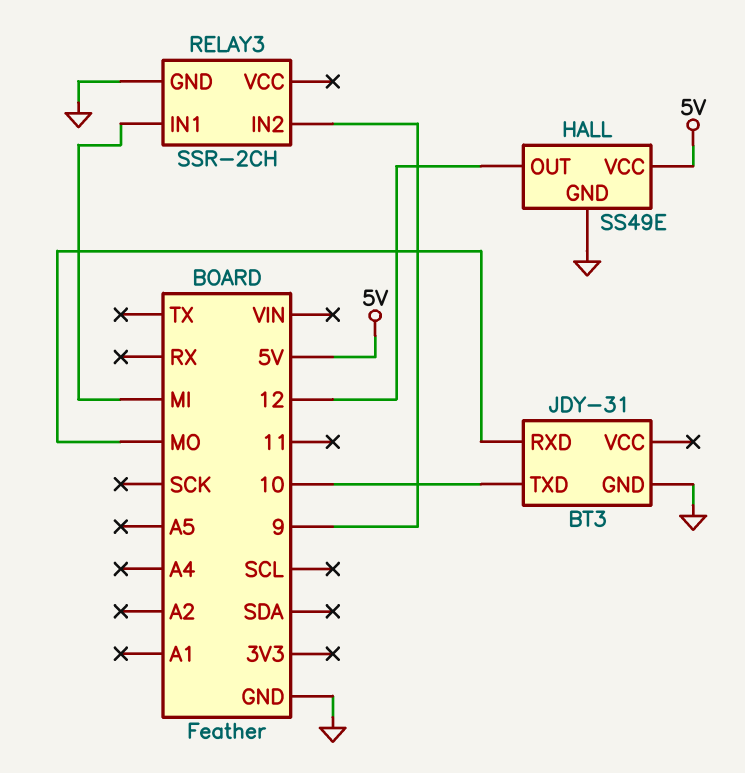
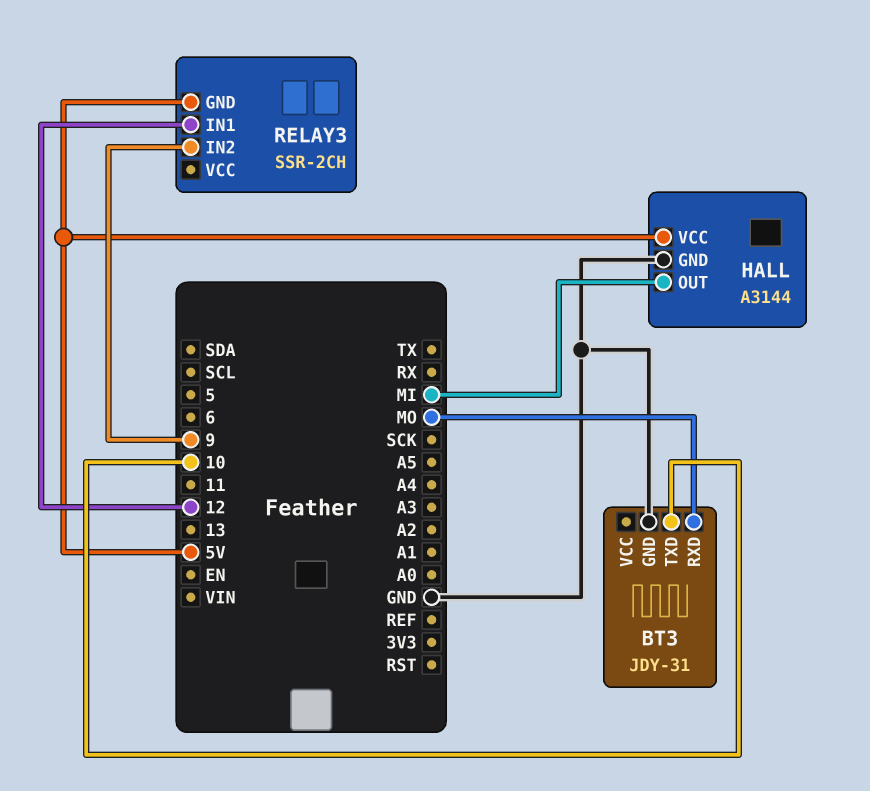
HALL: SS49E -> A3144
HALL pin OUT: 12 -> MI
RELAY3 pin GND: GND -> 5V
RELAY3 pin IN1: MI -> 12

